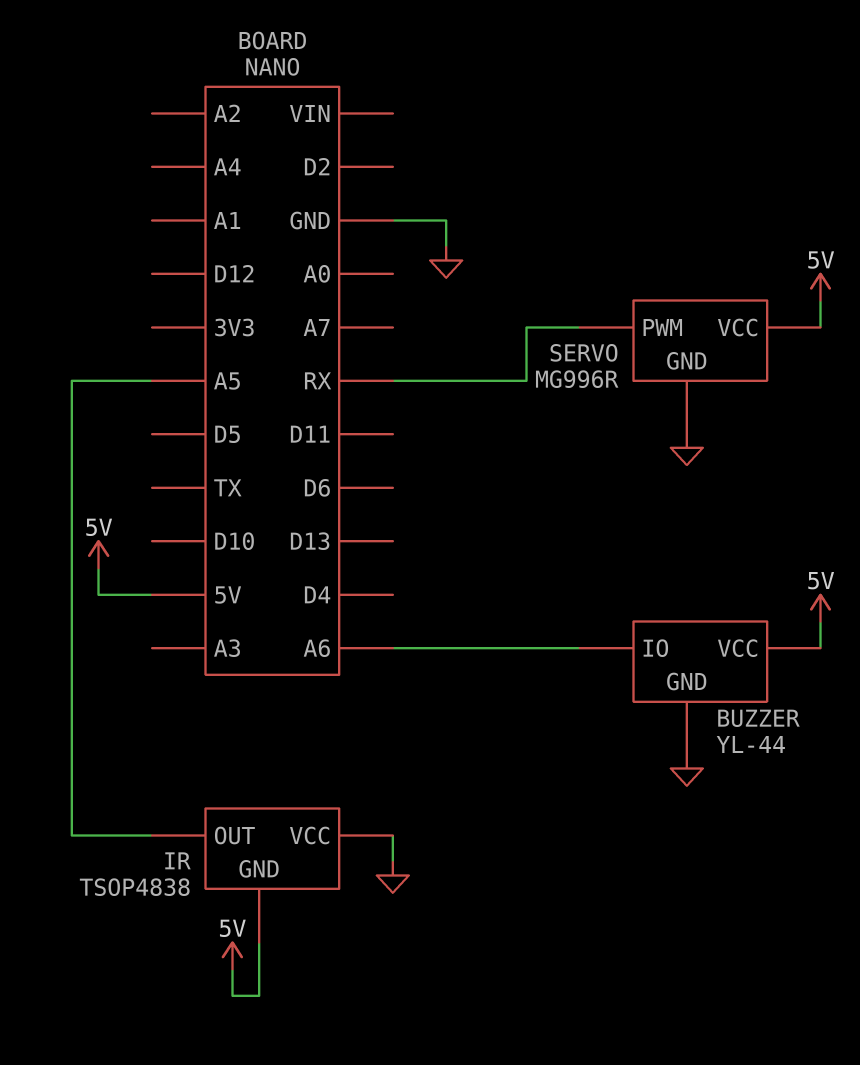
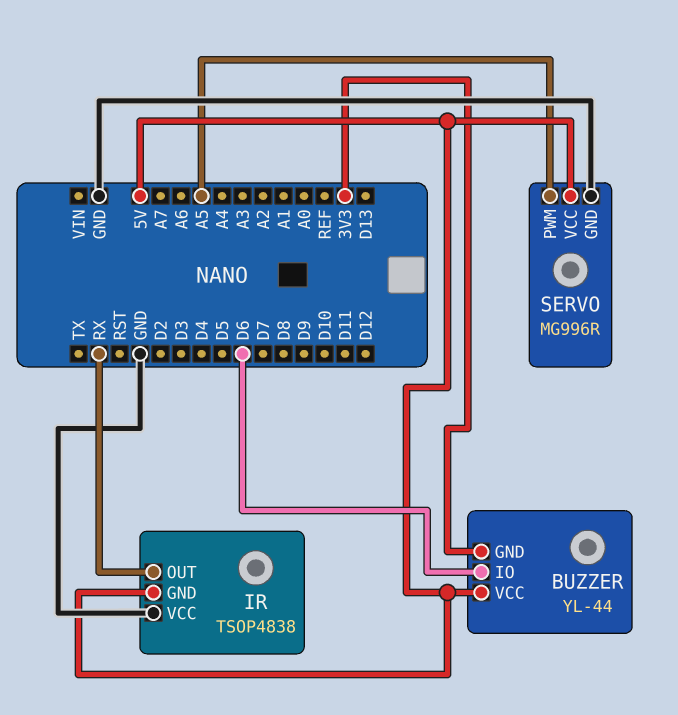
BUZZER pin GND: GND -> 3V3
BUZZER pin IO: A6 -> D6
IR pin OUT: A5 -> RX
SERVO pin PWM: RX -> A5

